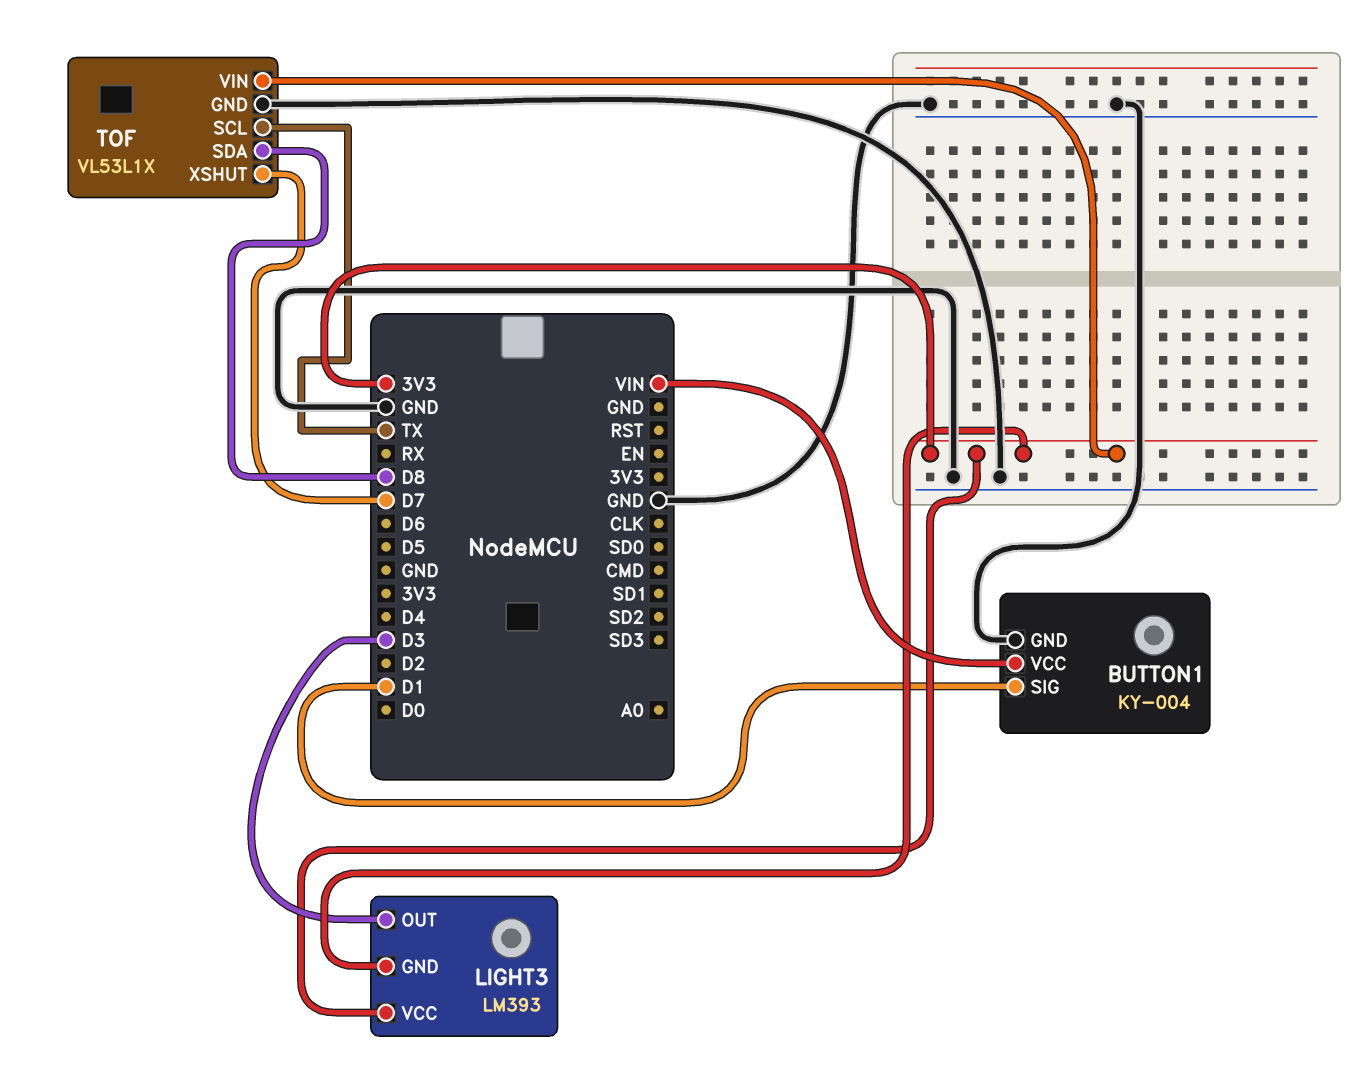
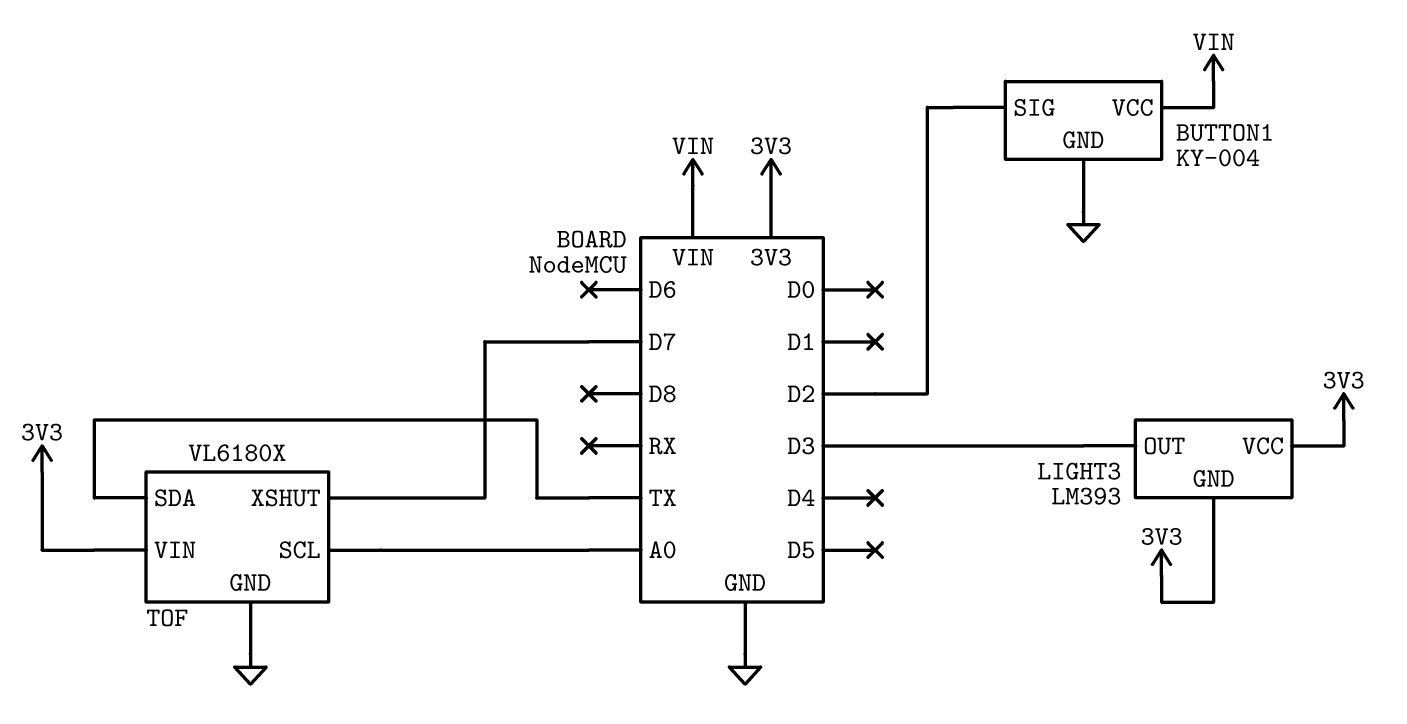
BUTTON1 pin SIG: D1 -> D2
TOF: VL53L1X -> VL6180X
TOF pin SCL: TX -> A0
TOF pin SDA: D8 -> TX

